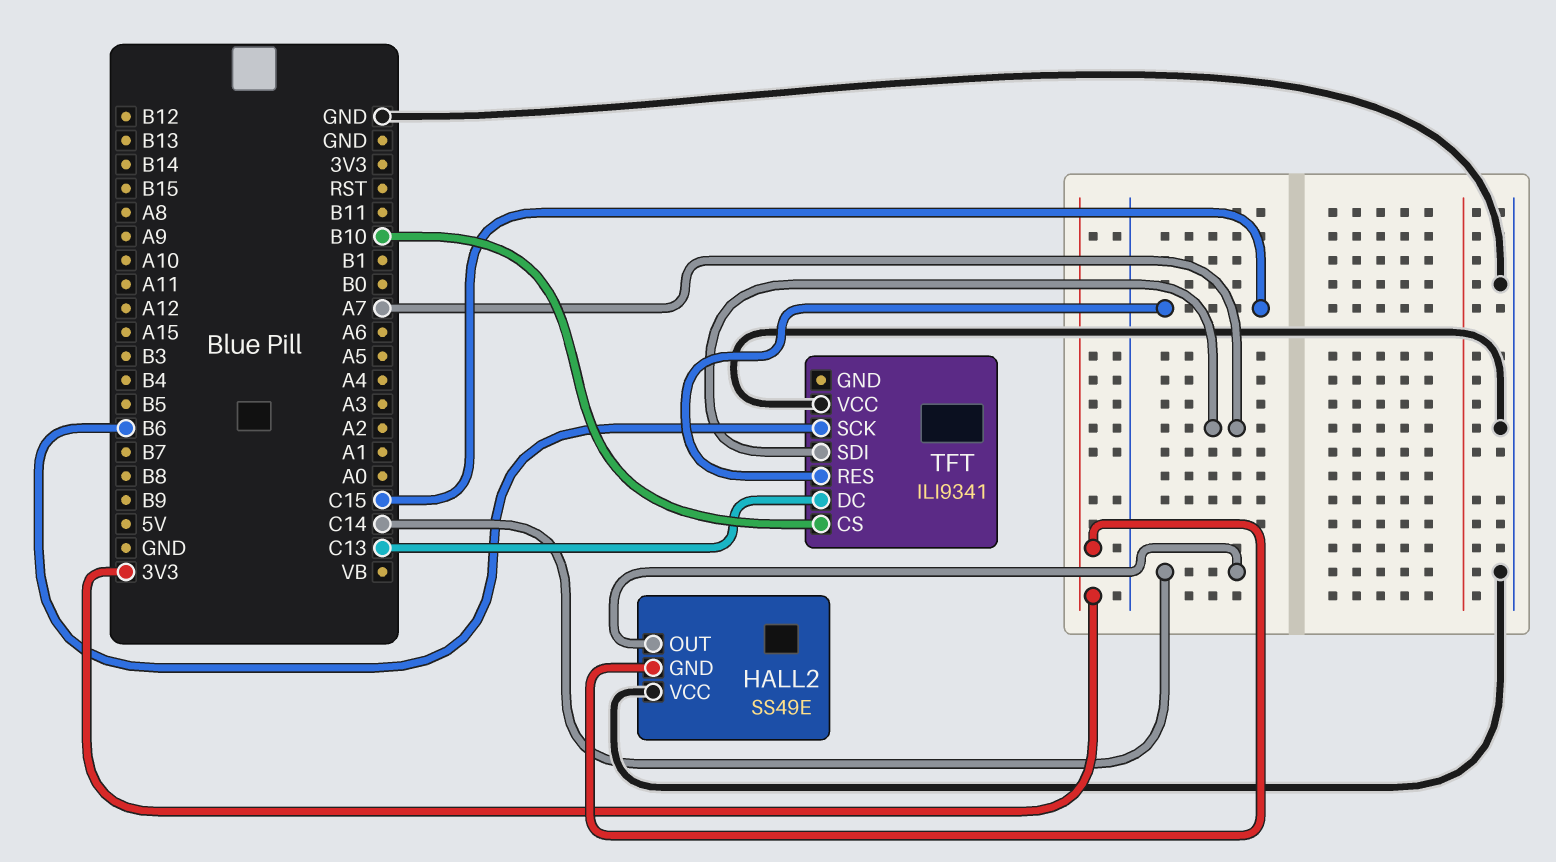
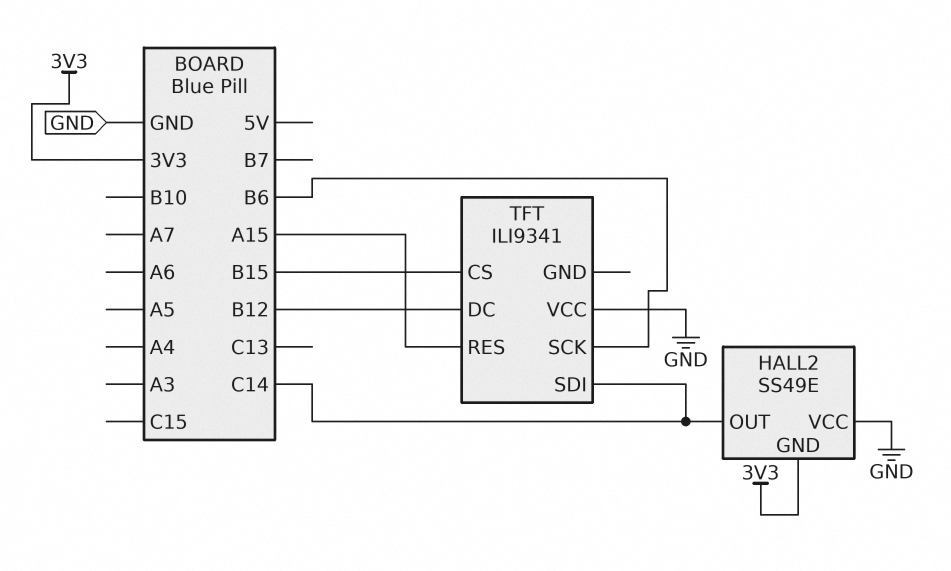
TFT pin CS: B10 -> B15
TFT pin DC: C13 -> B12
TFT pin RES: C15 -> A15
TFT pin SDI: A7 -> C14

